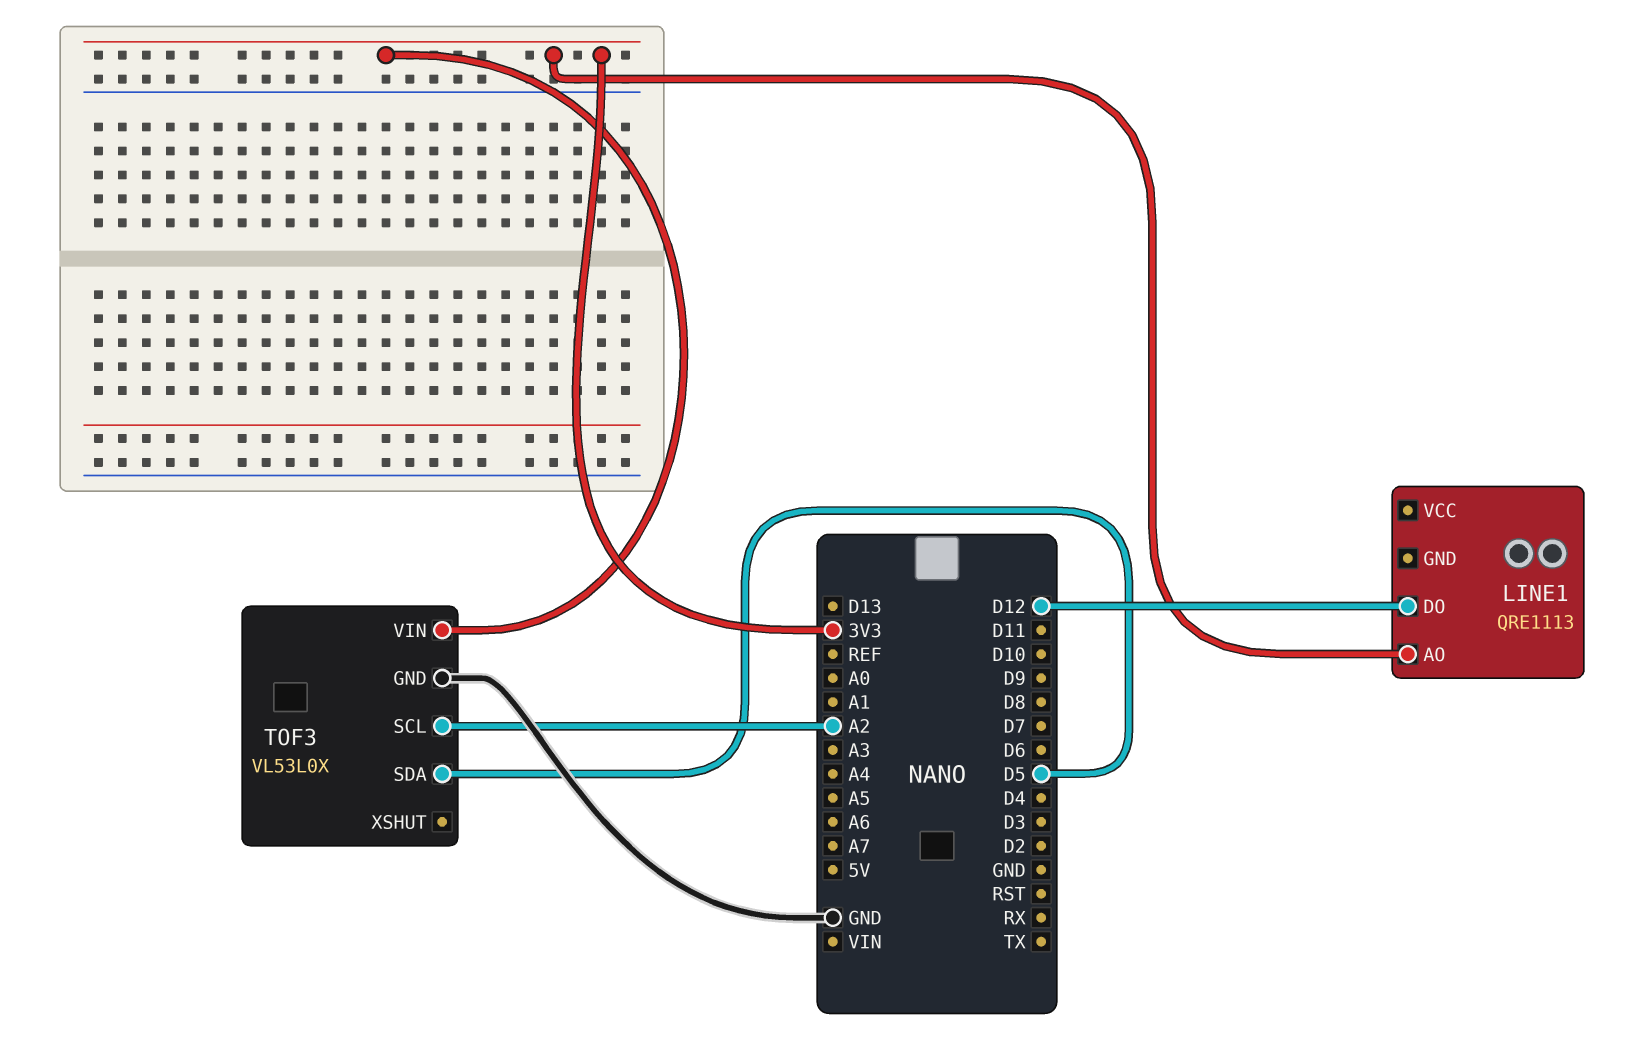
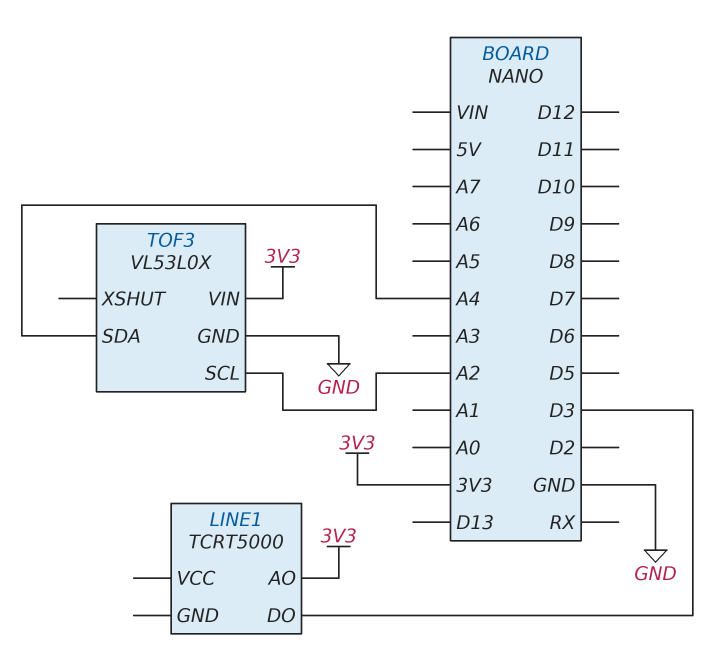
LINE1: QRE1113 -> TCRT5000
LINE1 pin DO: D12 -> D3
TOF3 pin SDA: D5 -> A4

